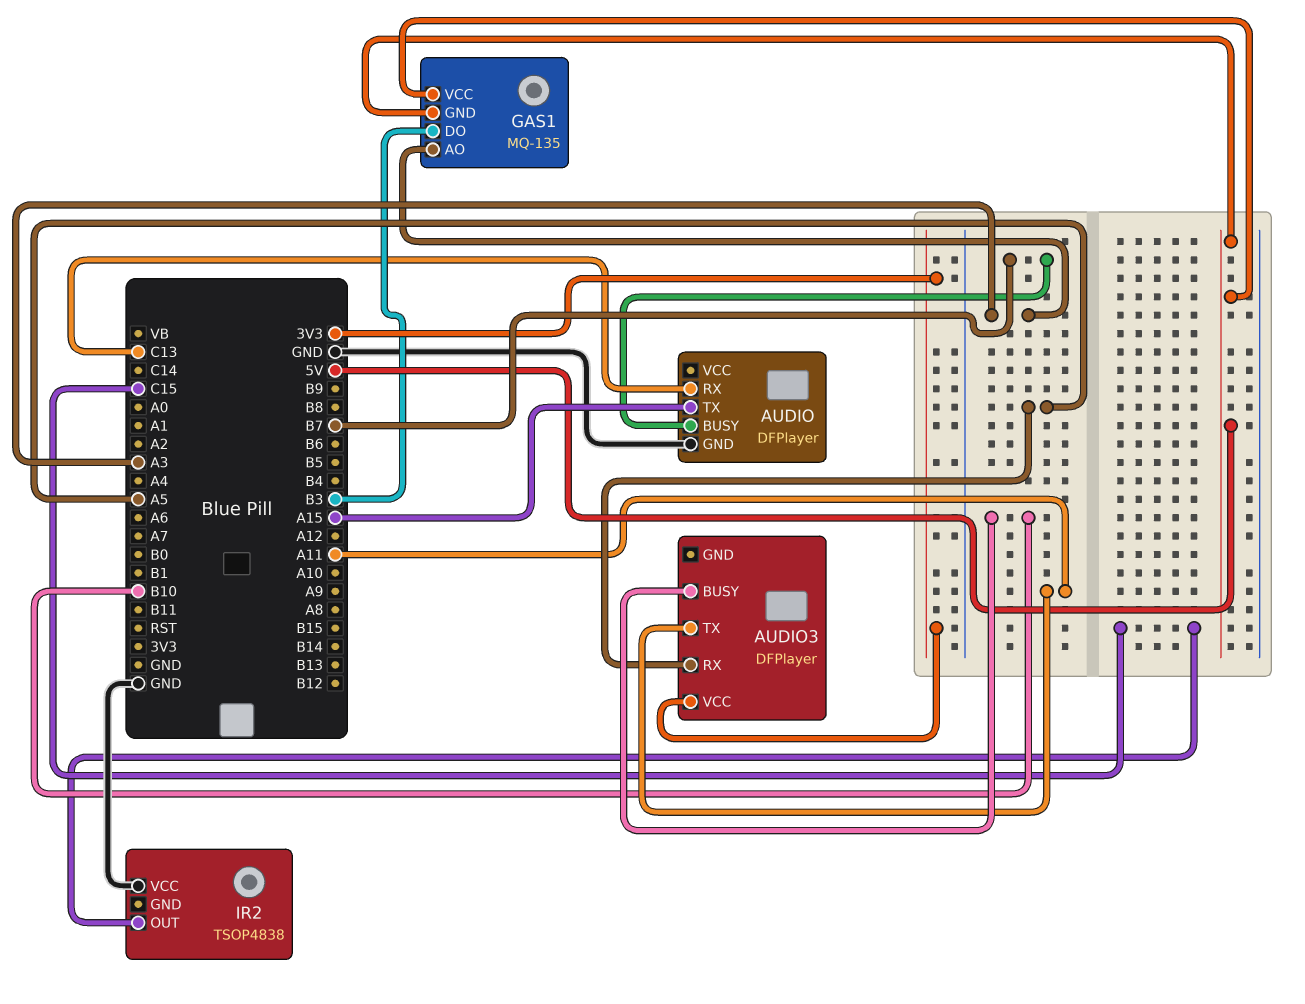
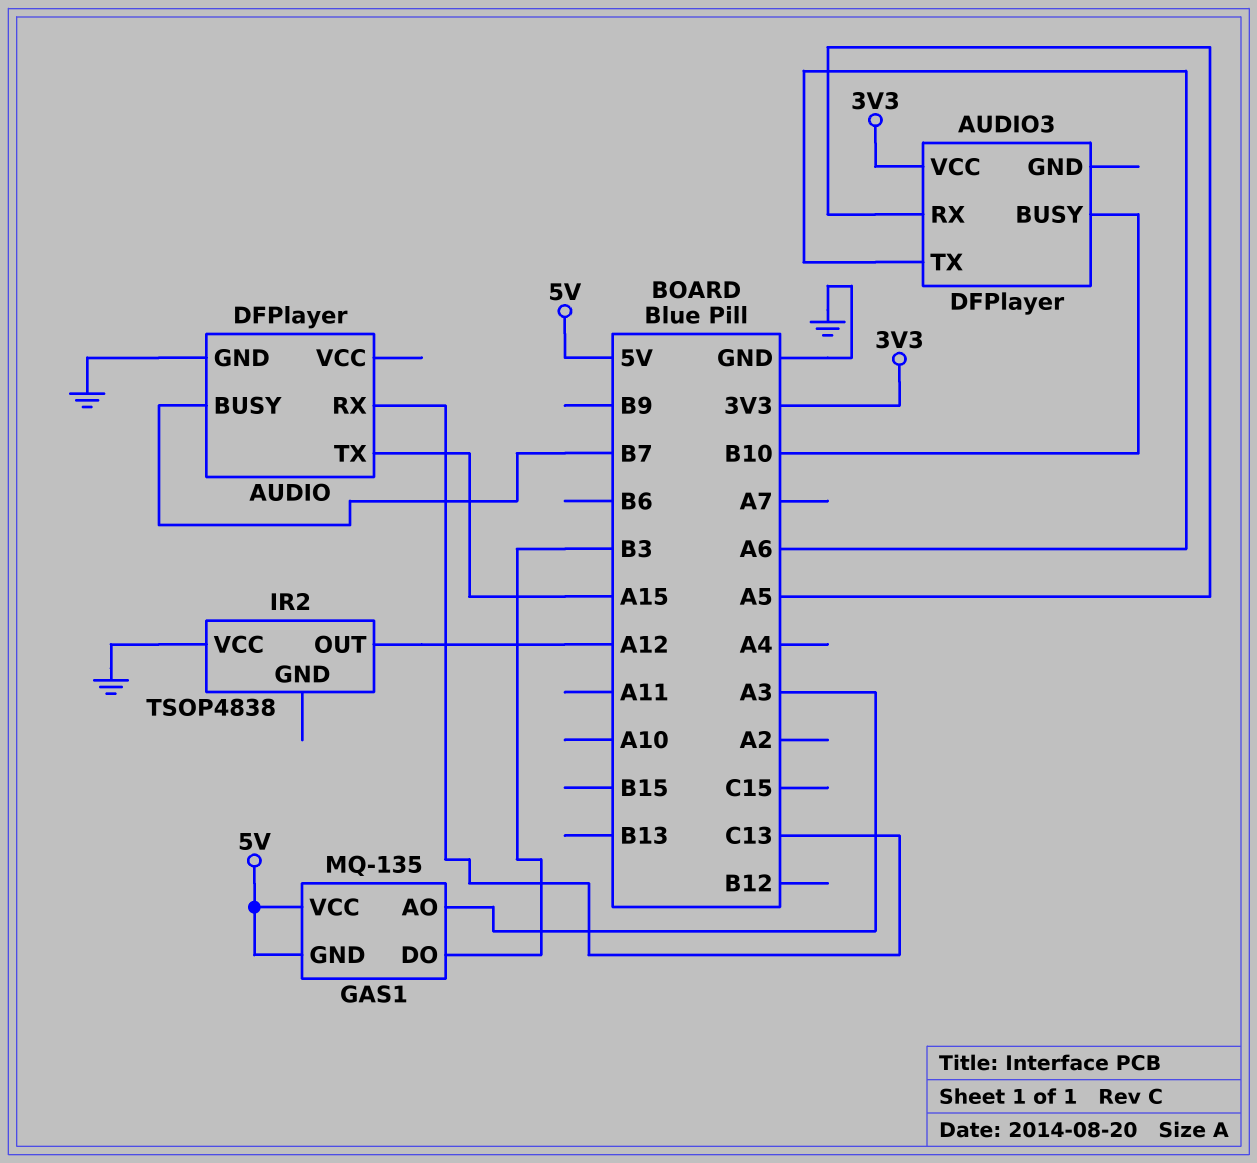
AUDIO3 pin TX: A11 -> A6
IR2 pin OUT: C15 -> A12

